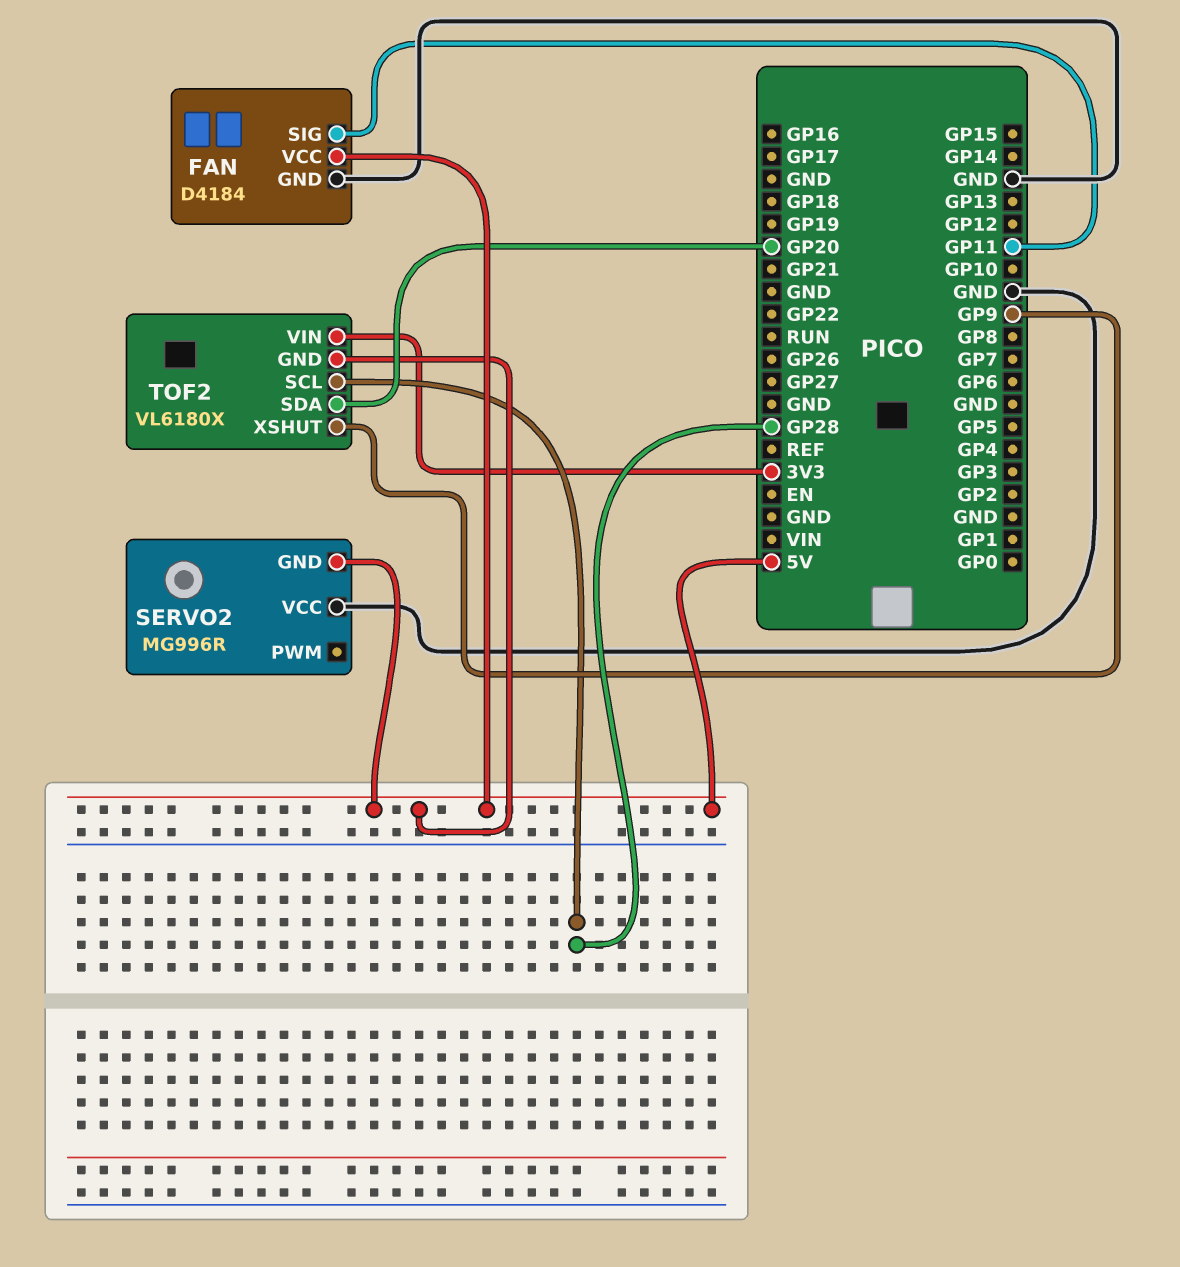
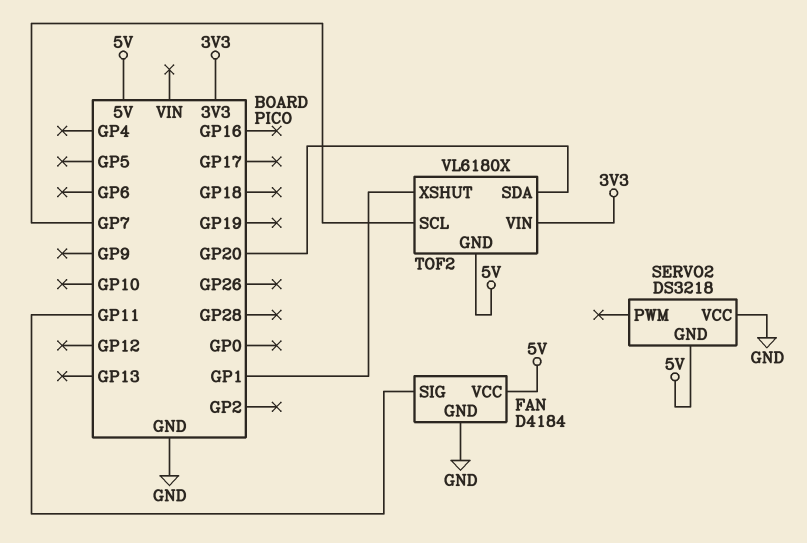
SERVO2: MG996R -> DS3218
TOF2 pin SCL: GP28 -> GP7
TOF2 pin XSHUT: GP9 -> GP1

